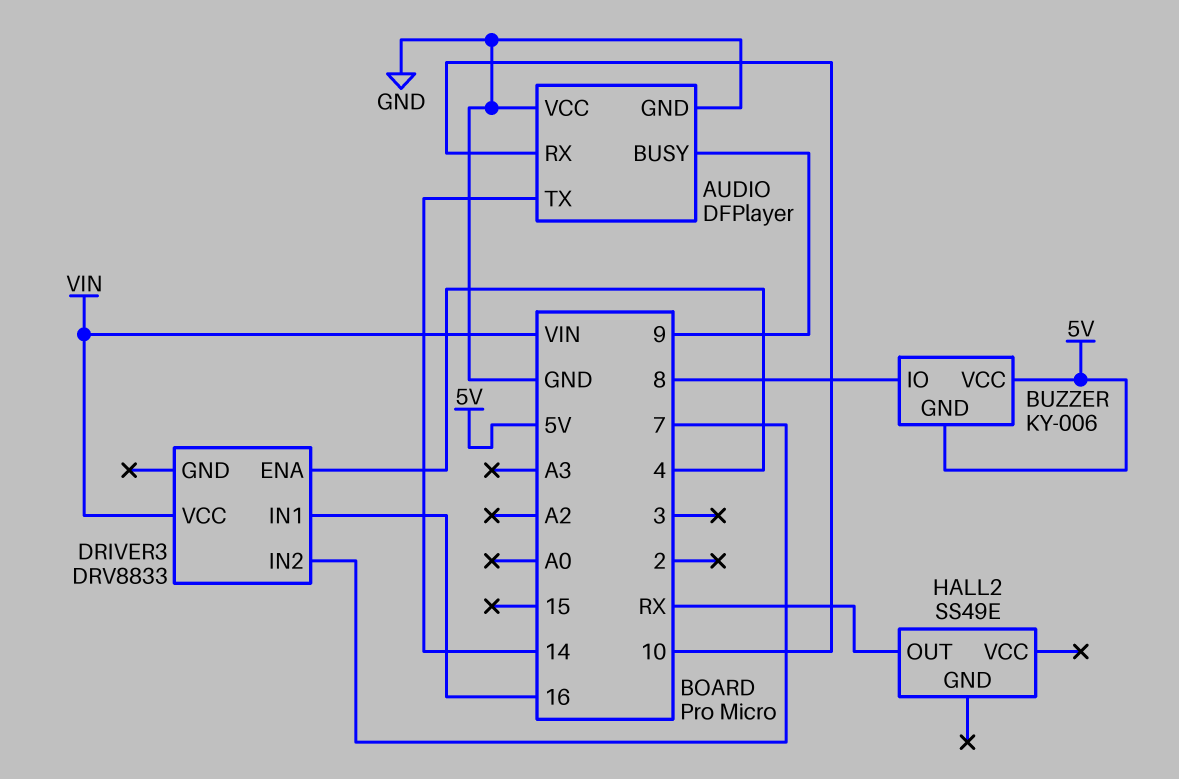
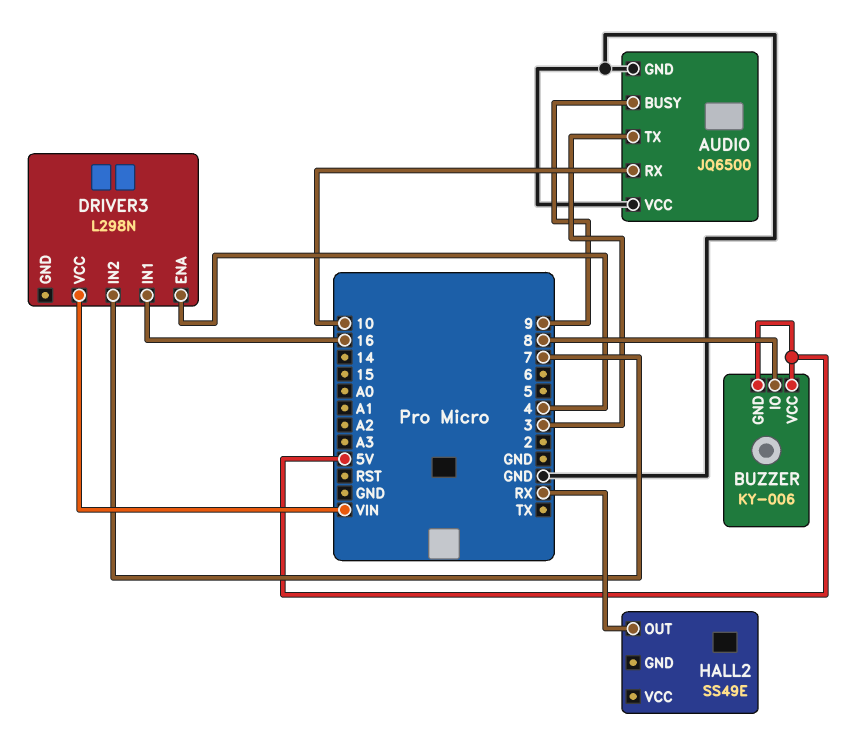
AUDIO: DFPlayer -> JQ6500
AUDIO pin TX: 14 -> 3
DRIVER3: DRV8833 -> L298N

